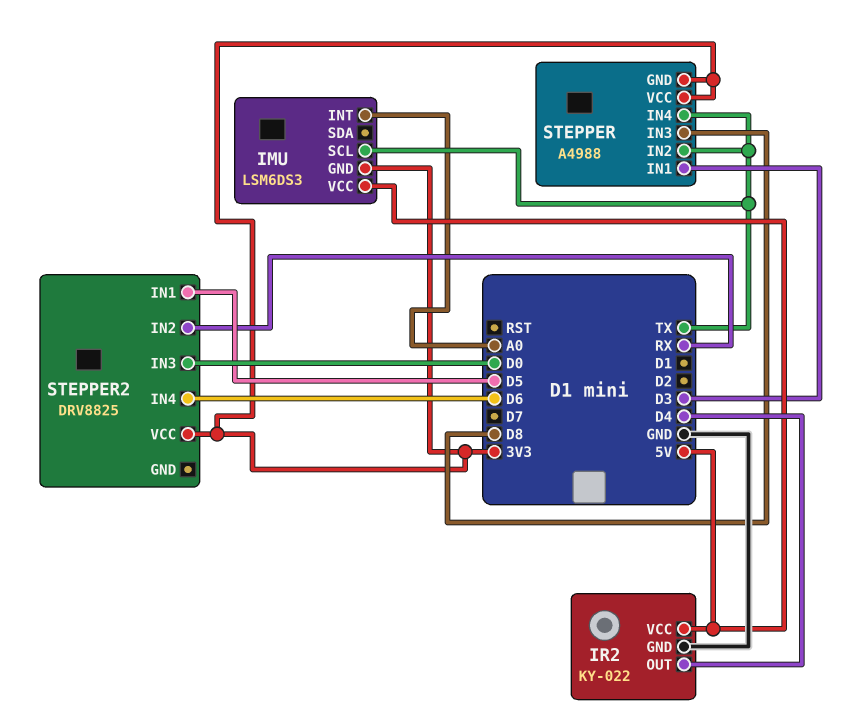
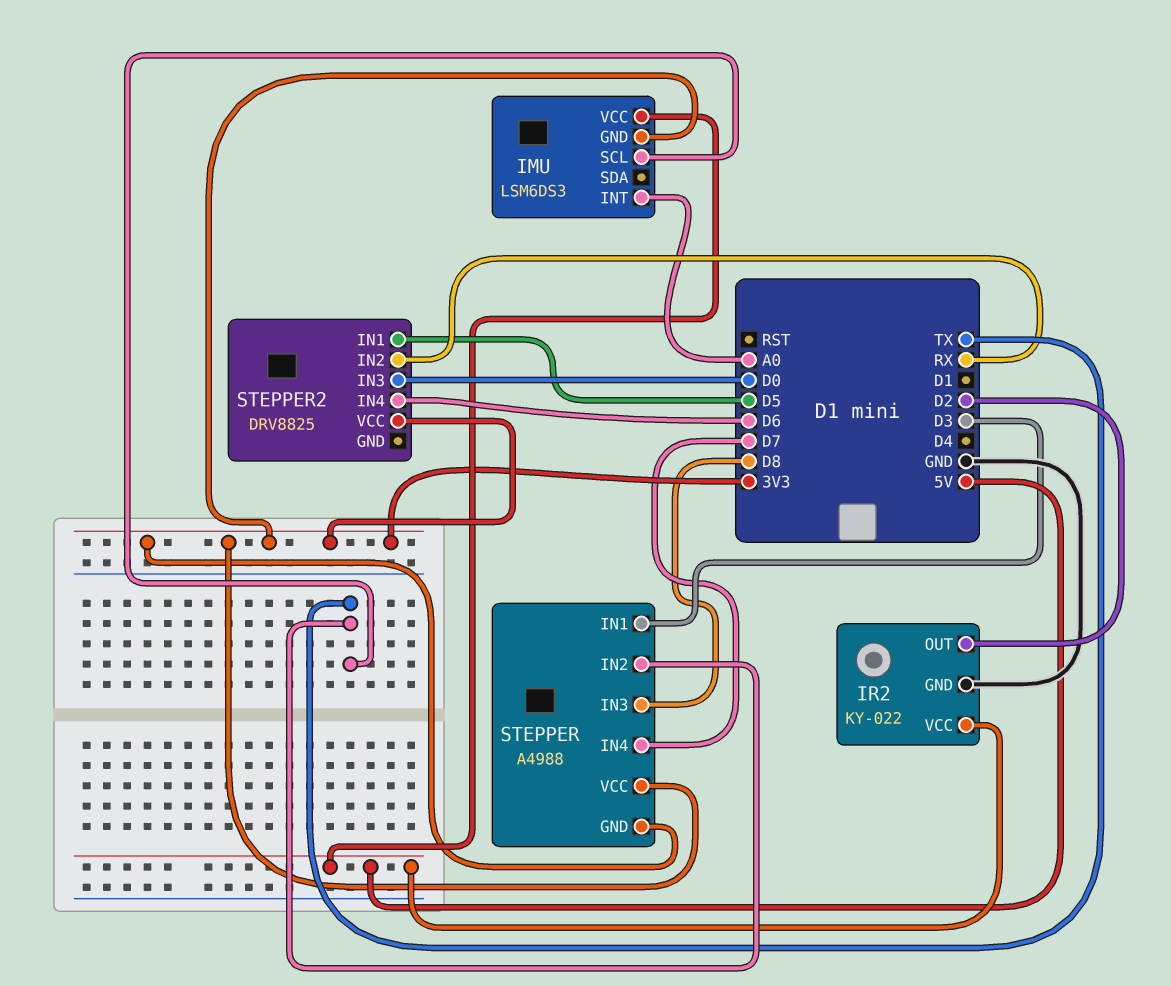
IR2 pin OUT: D4 -> D2
STEPPER pin IN4: TX -> D7

